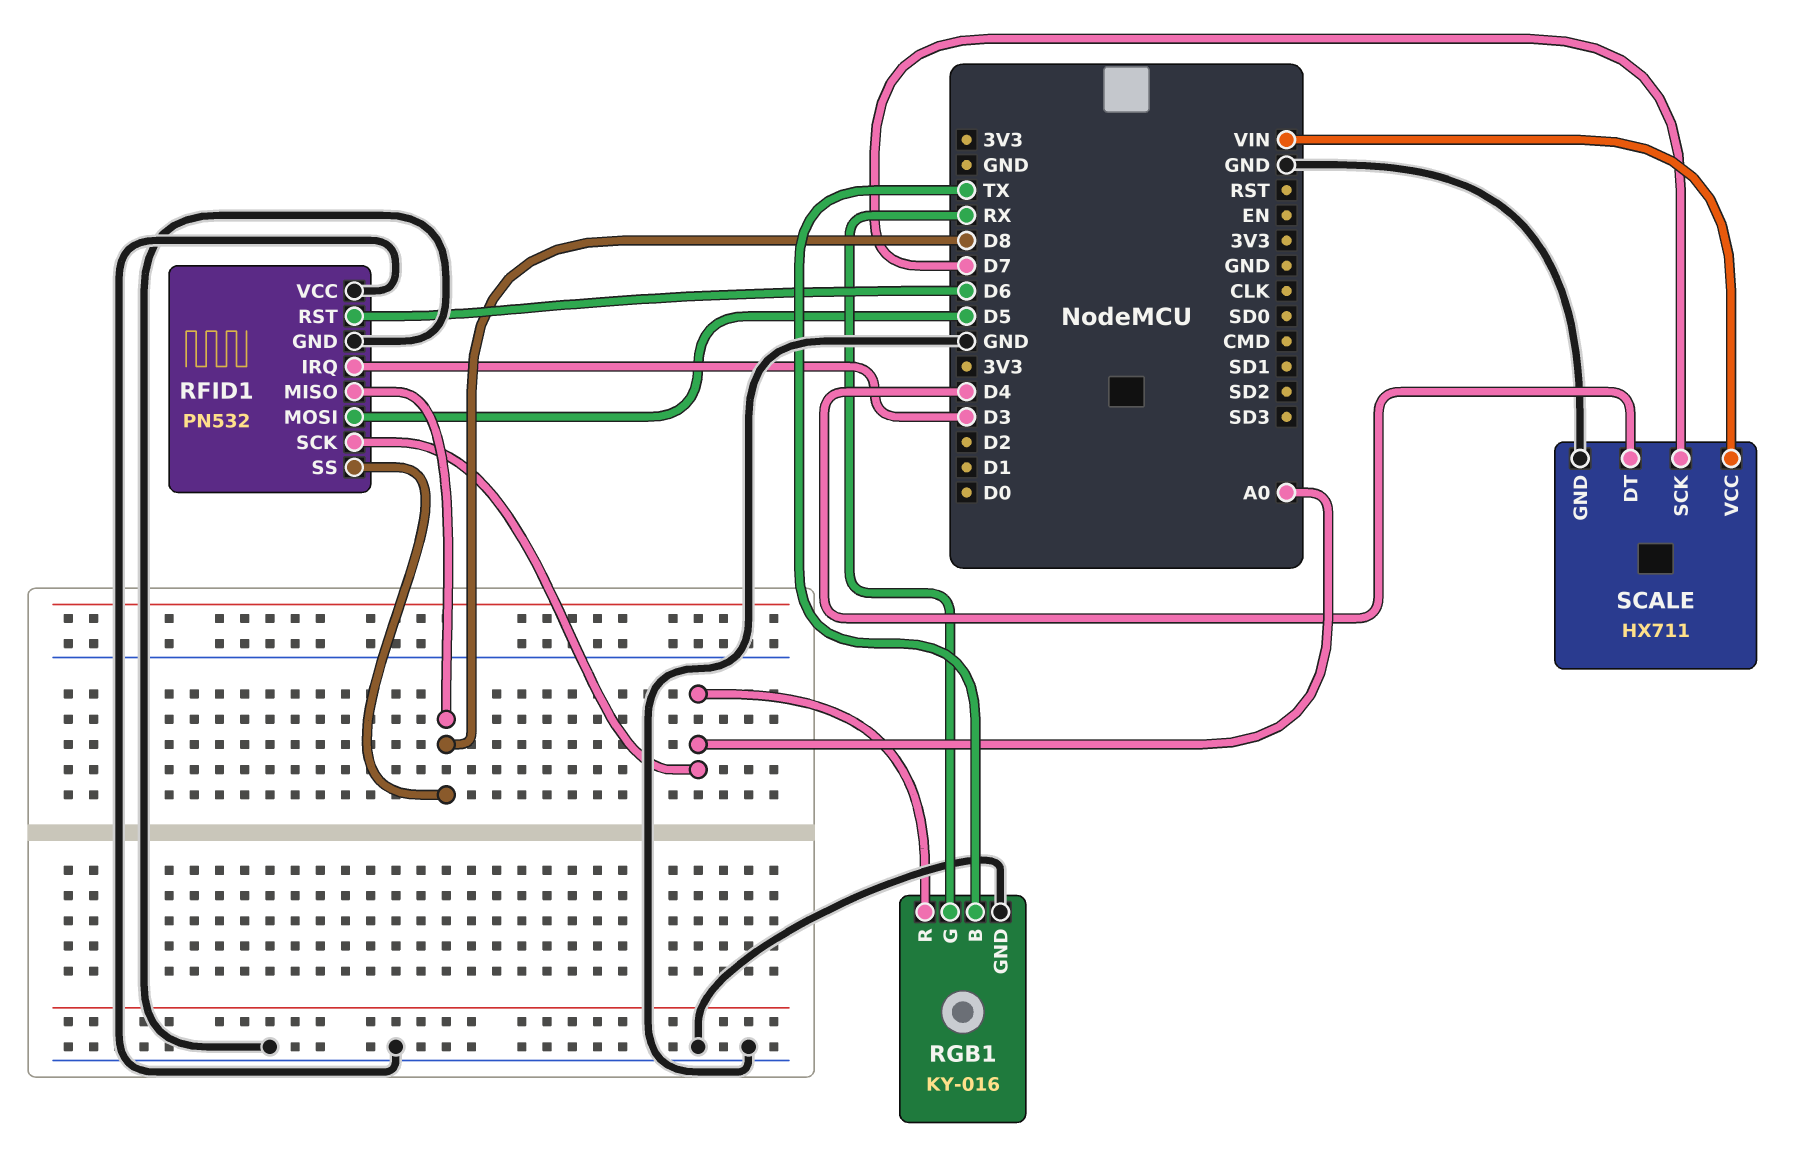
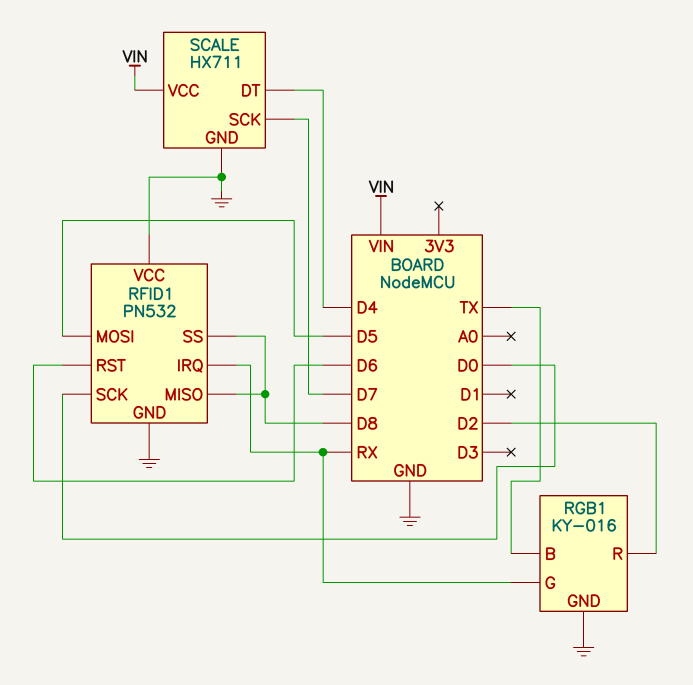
RFID1 pin IRQ: D3 -> RX
RFID1 pin SCK: A0 -> D0
RGB1 pin R: A0 -> D2

